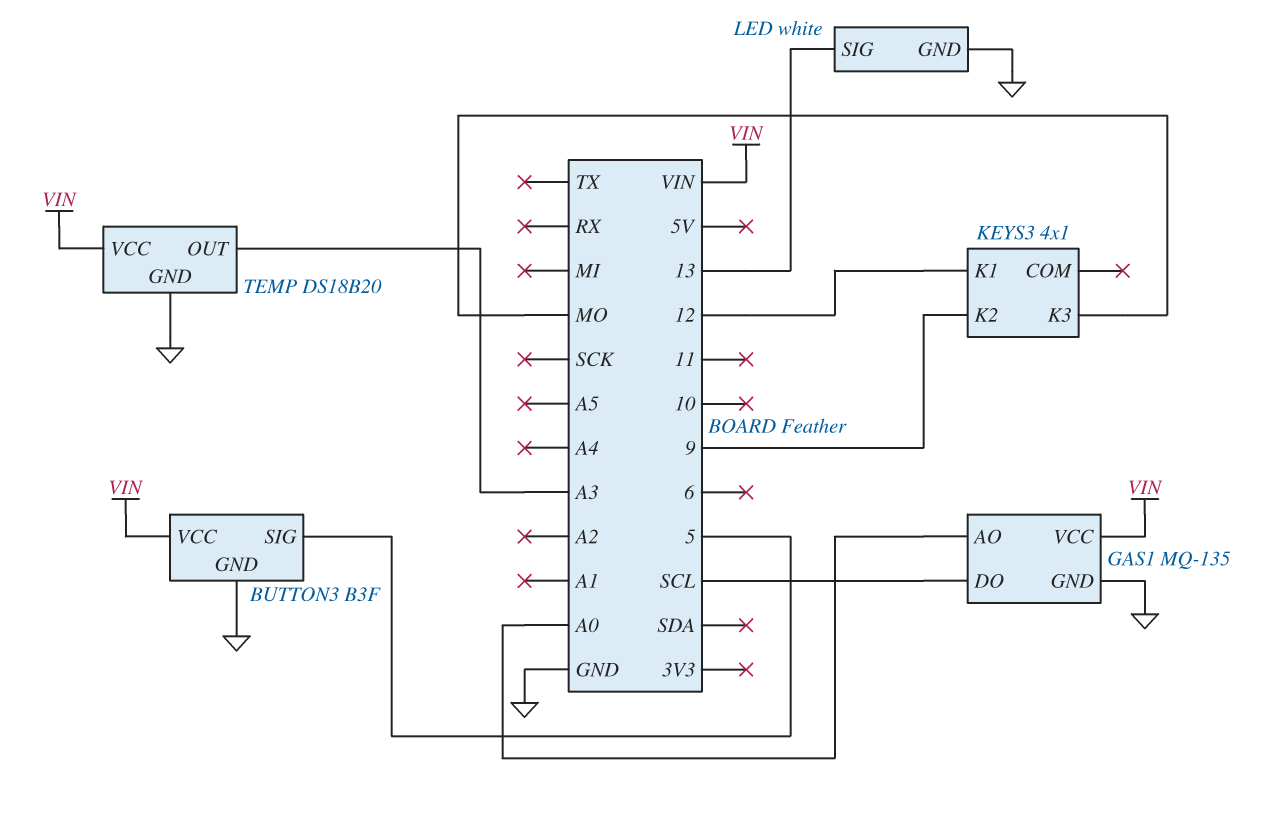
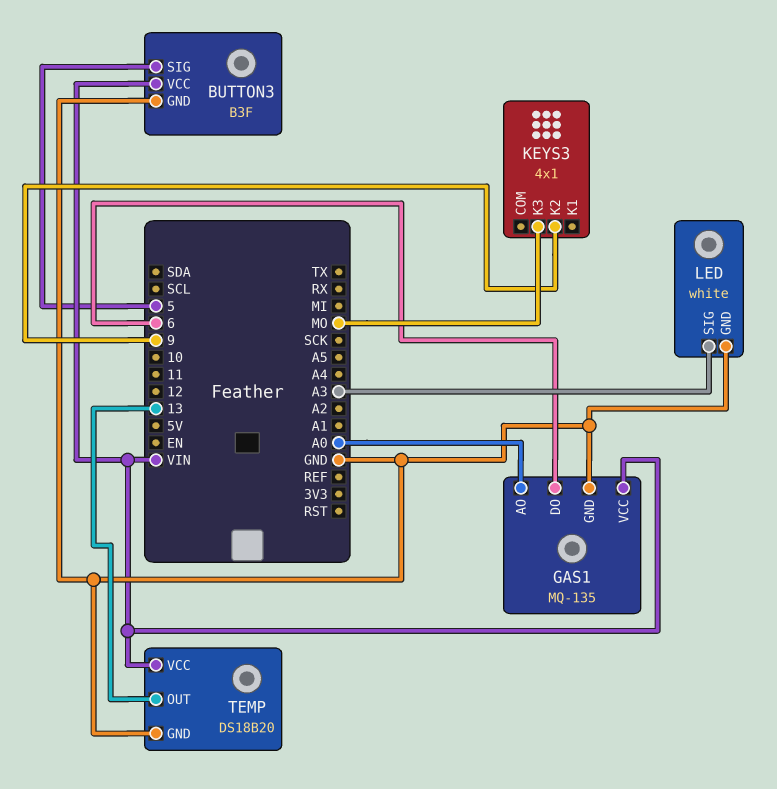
GAS1 pin DO: SCL -> 6
KEYS3 pin K1: 12 -> none
LED pin SIG: 13 -> A3
TEMP pin OUT: A3 -> 13

